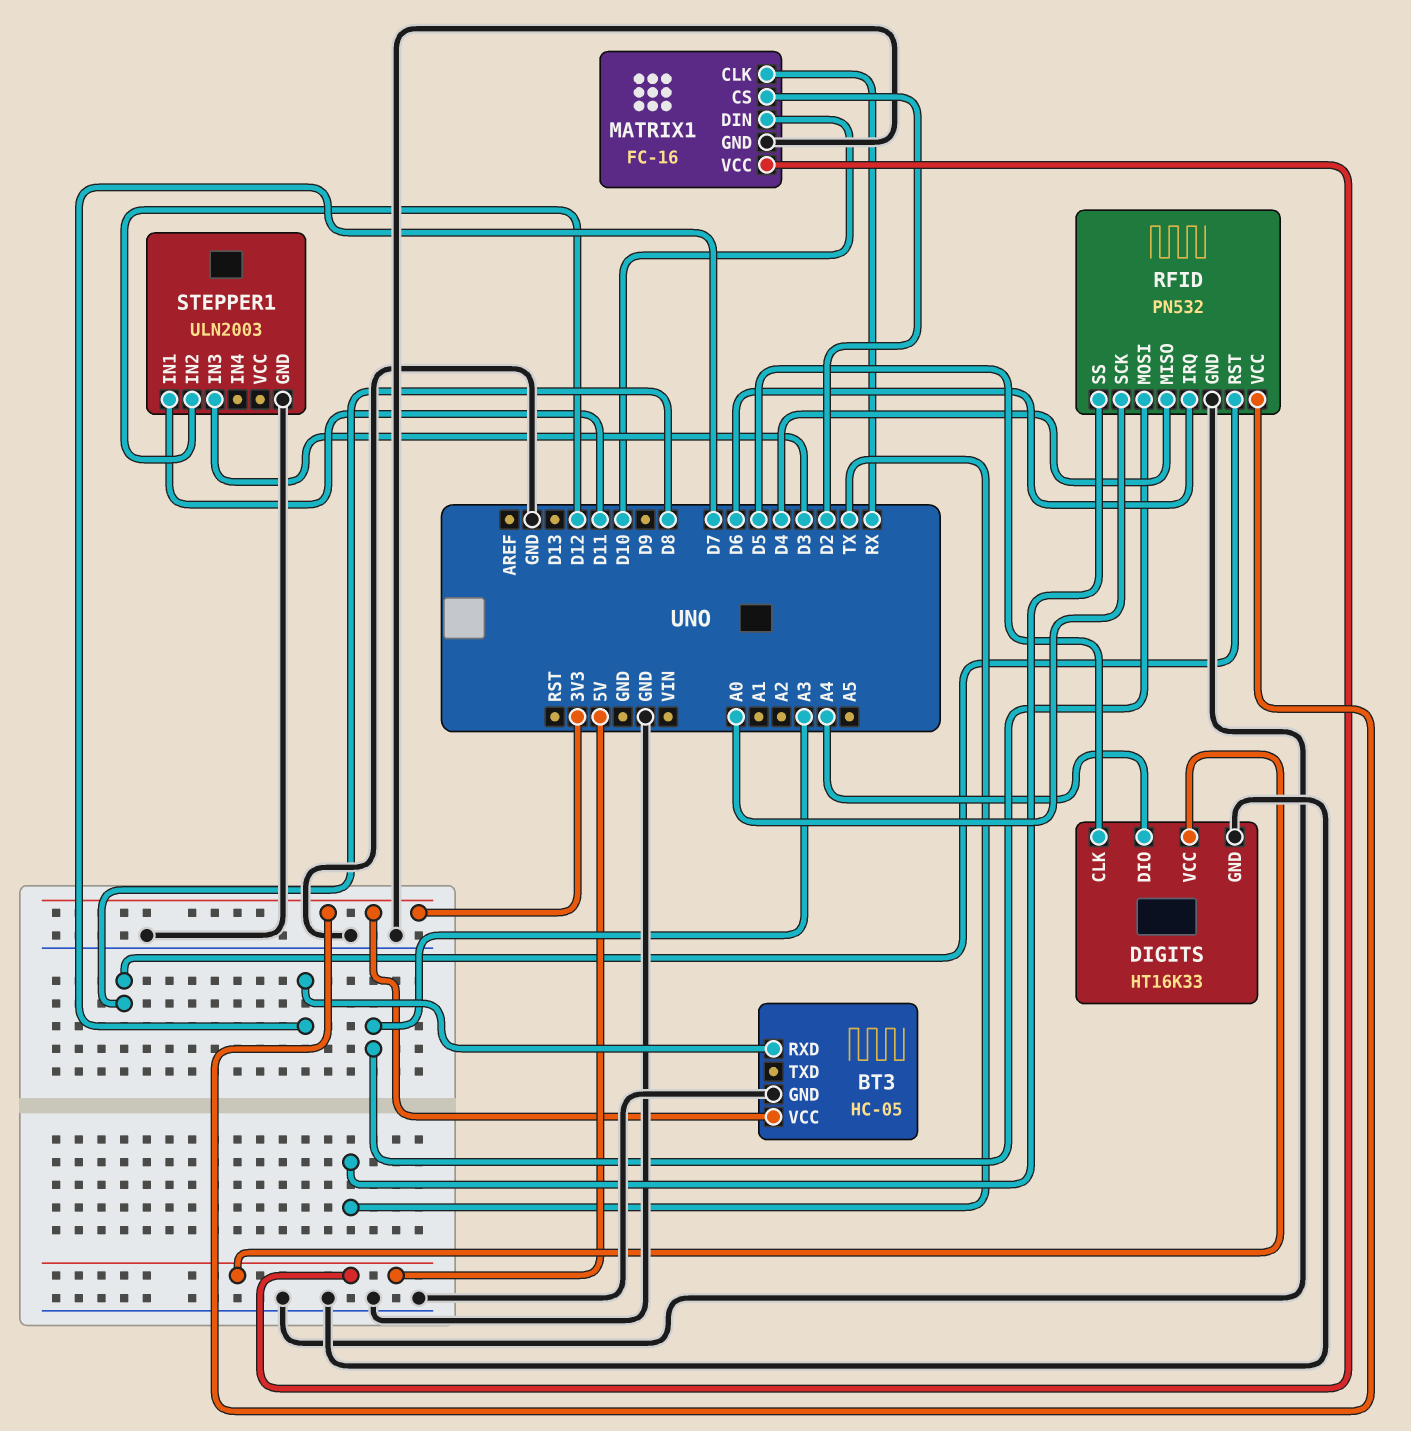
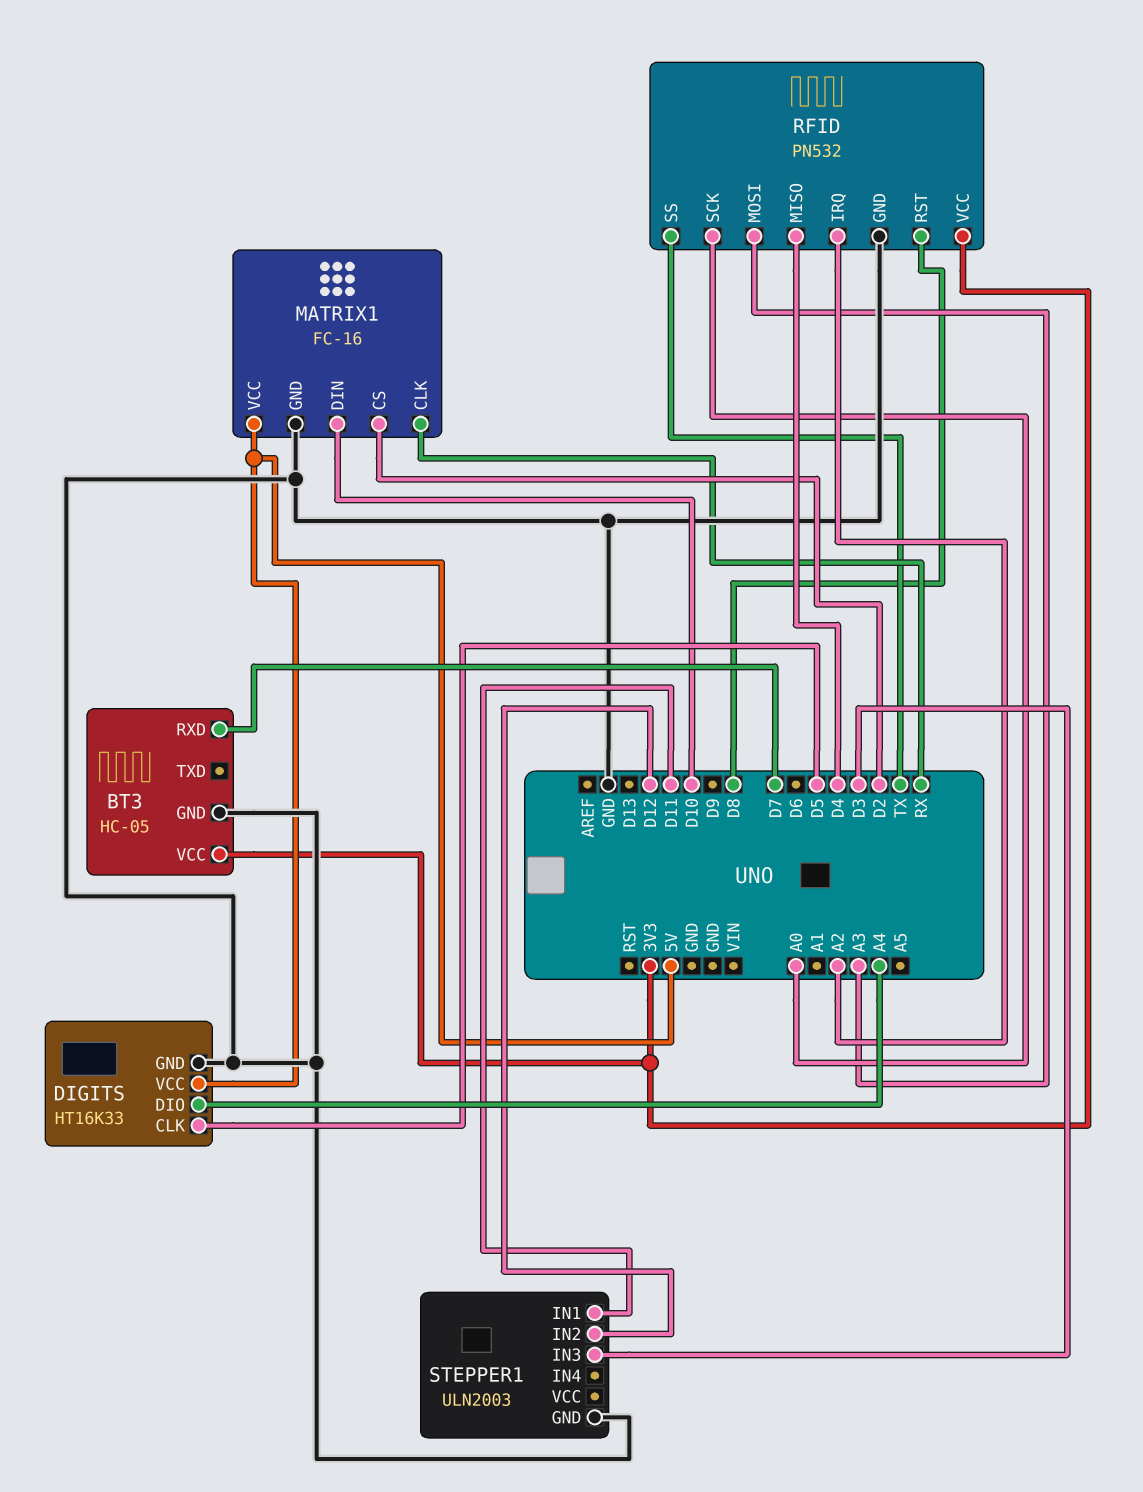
RFID pin IRQ: D6 -> A2

